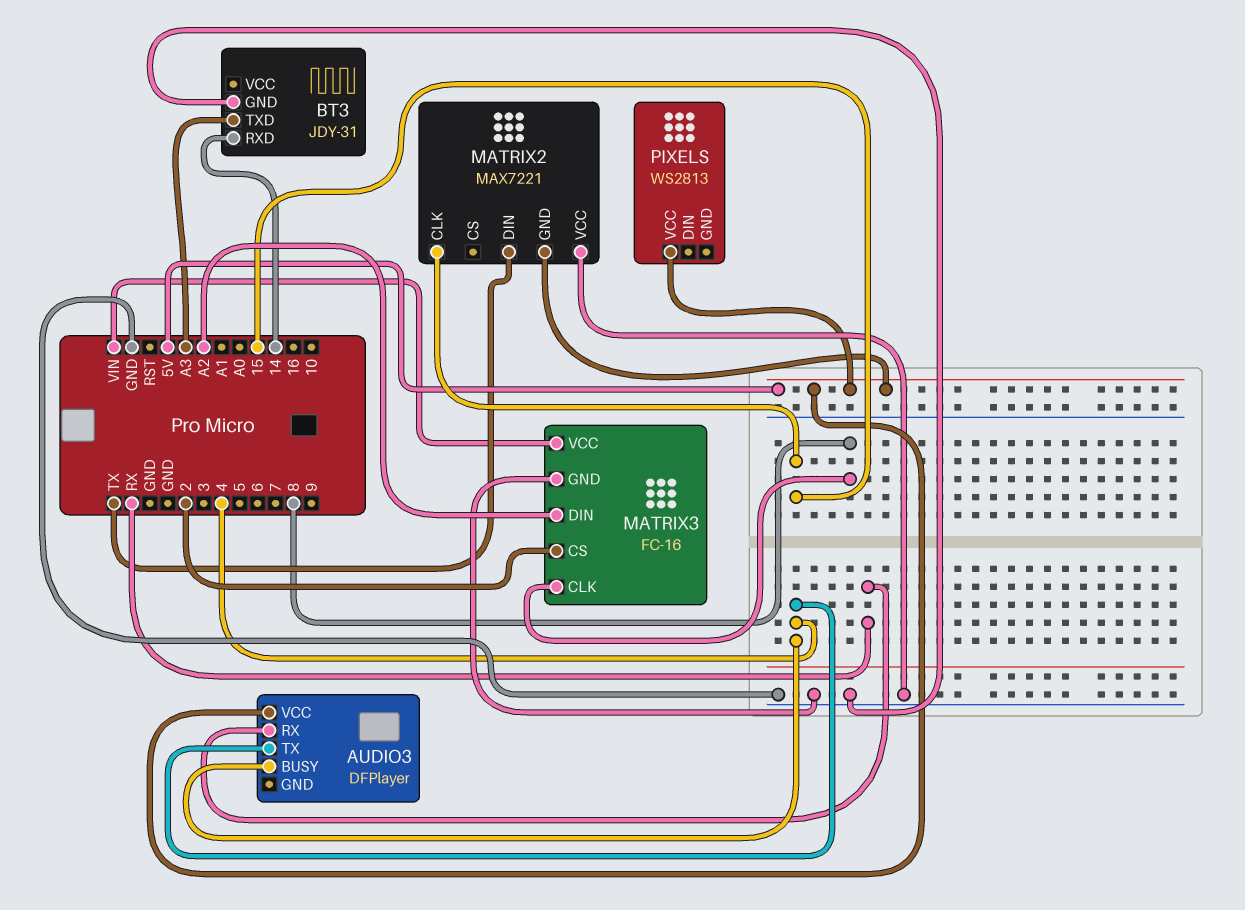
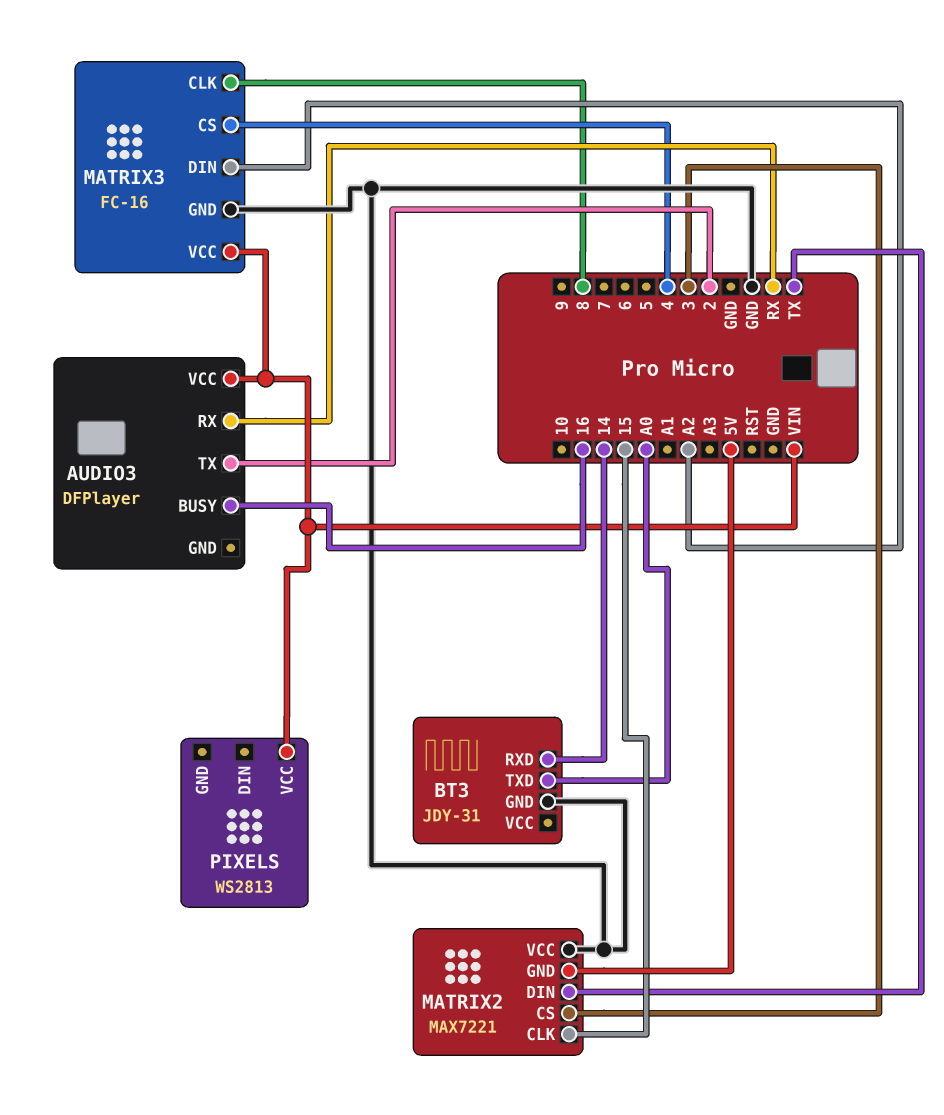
AUDIO3 pin BUSY: 4 -> 16
AUDIO3 pin TX: 4 -> 2
AUDIO3 pin VCC: 5V -> VIN
BT3 pin TXD: A3 -> A0
MATRIX2 pin CS: none -> 3
MATRIX3 pin CS: 2 -> 4
PIXELS pin VCC: 5V -> VIN

